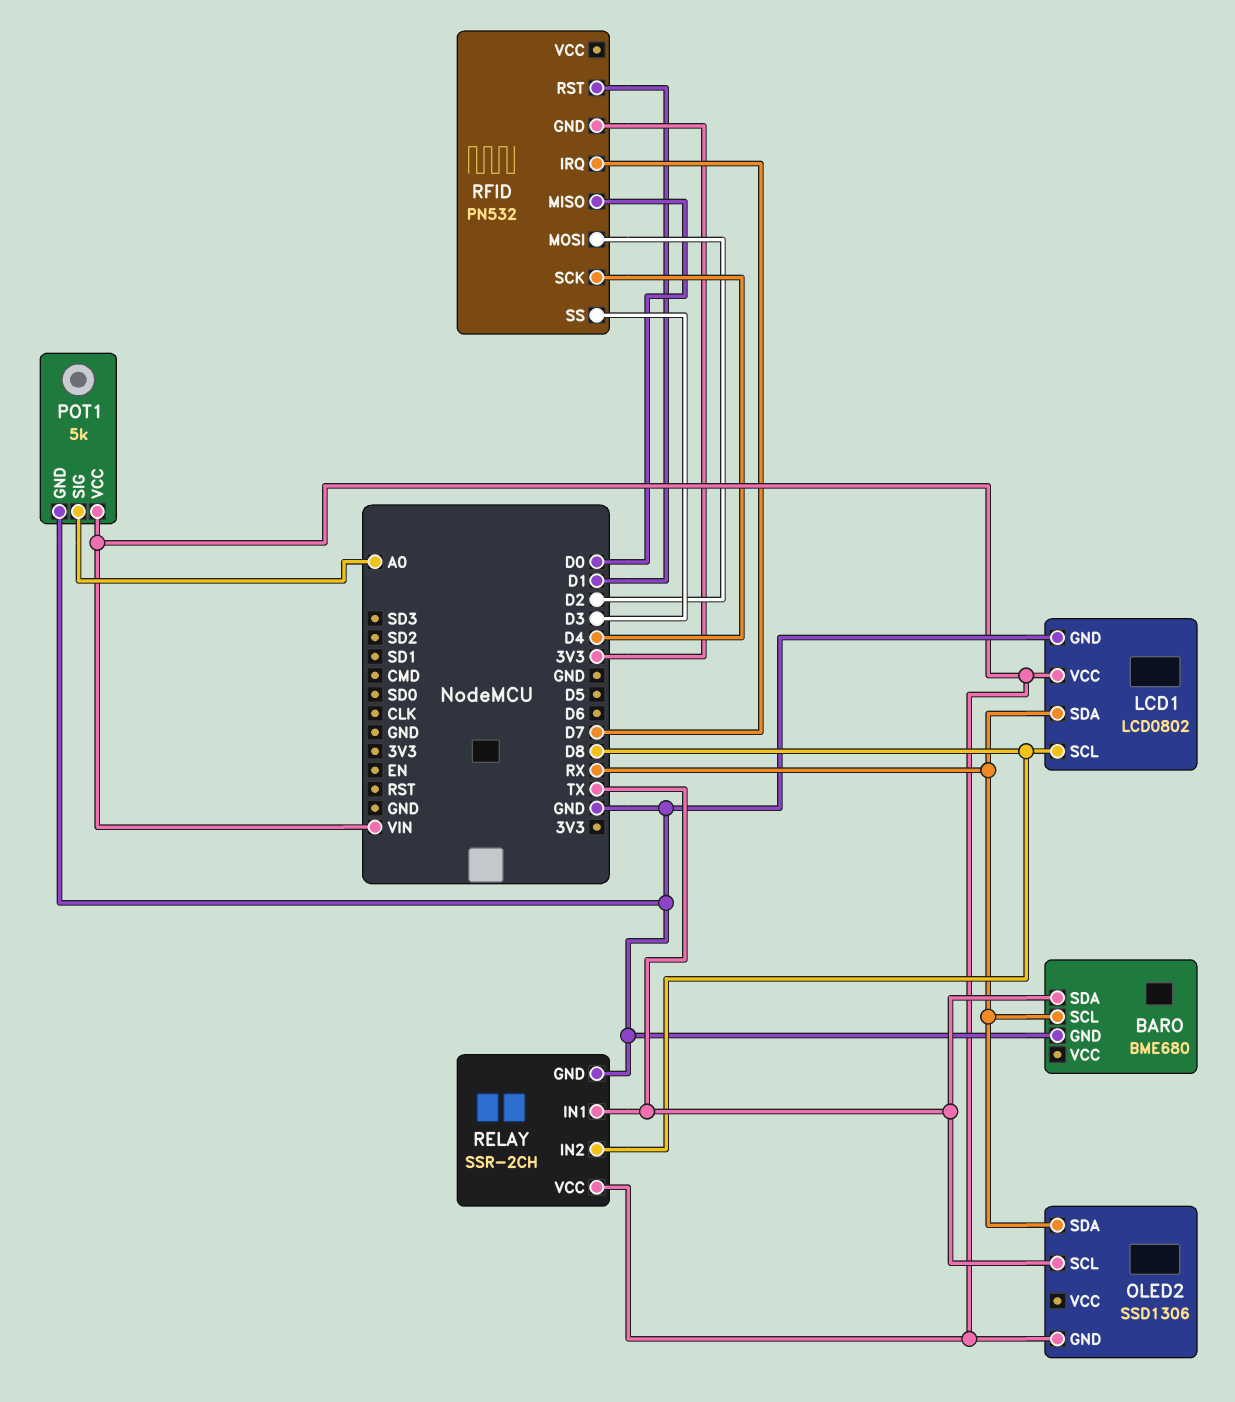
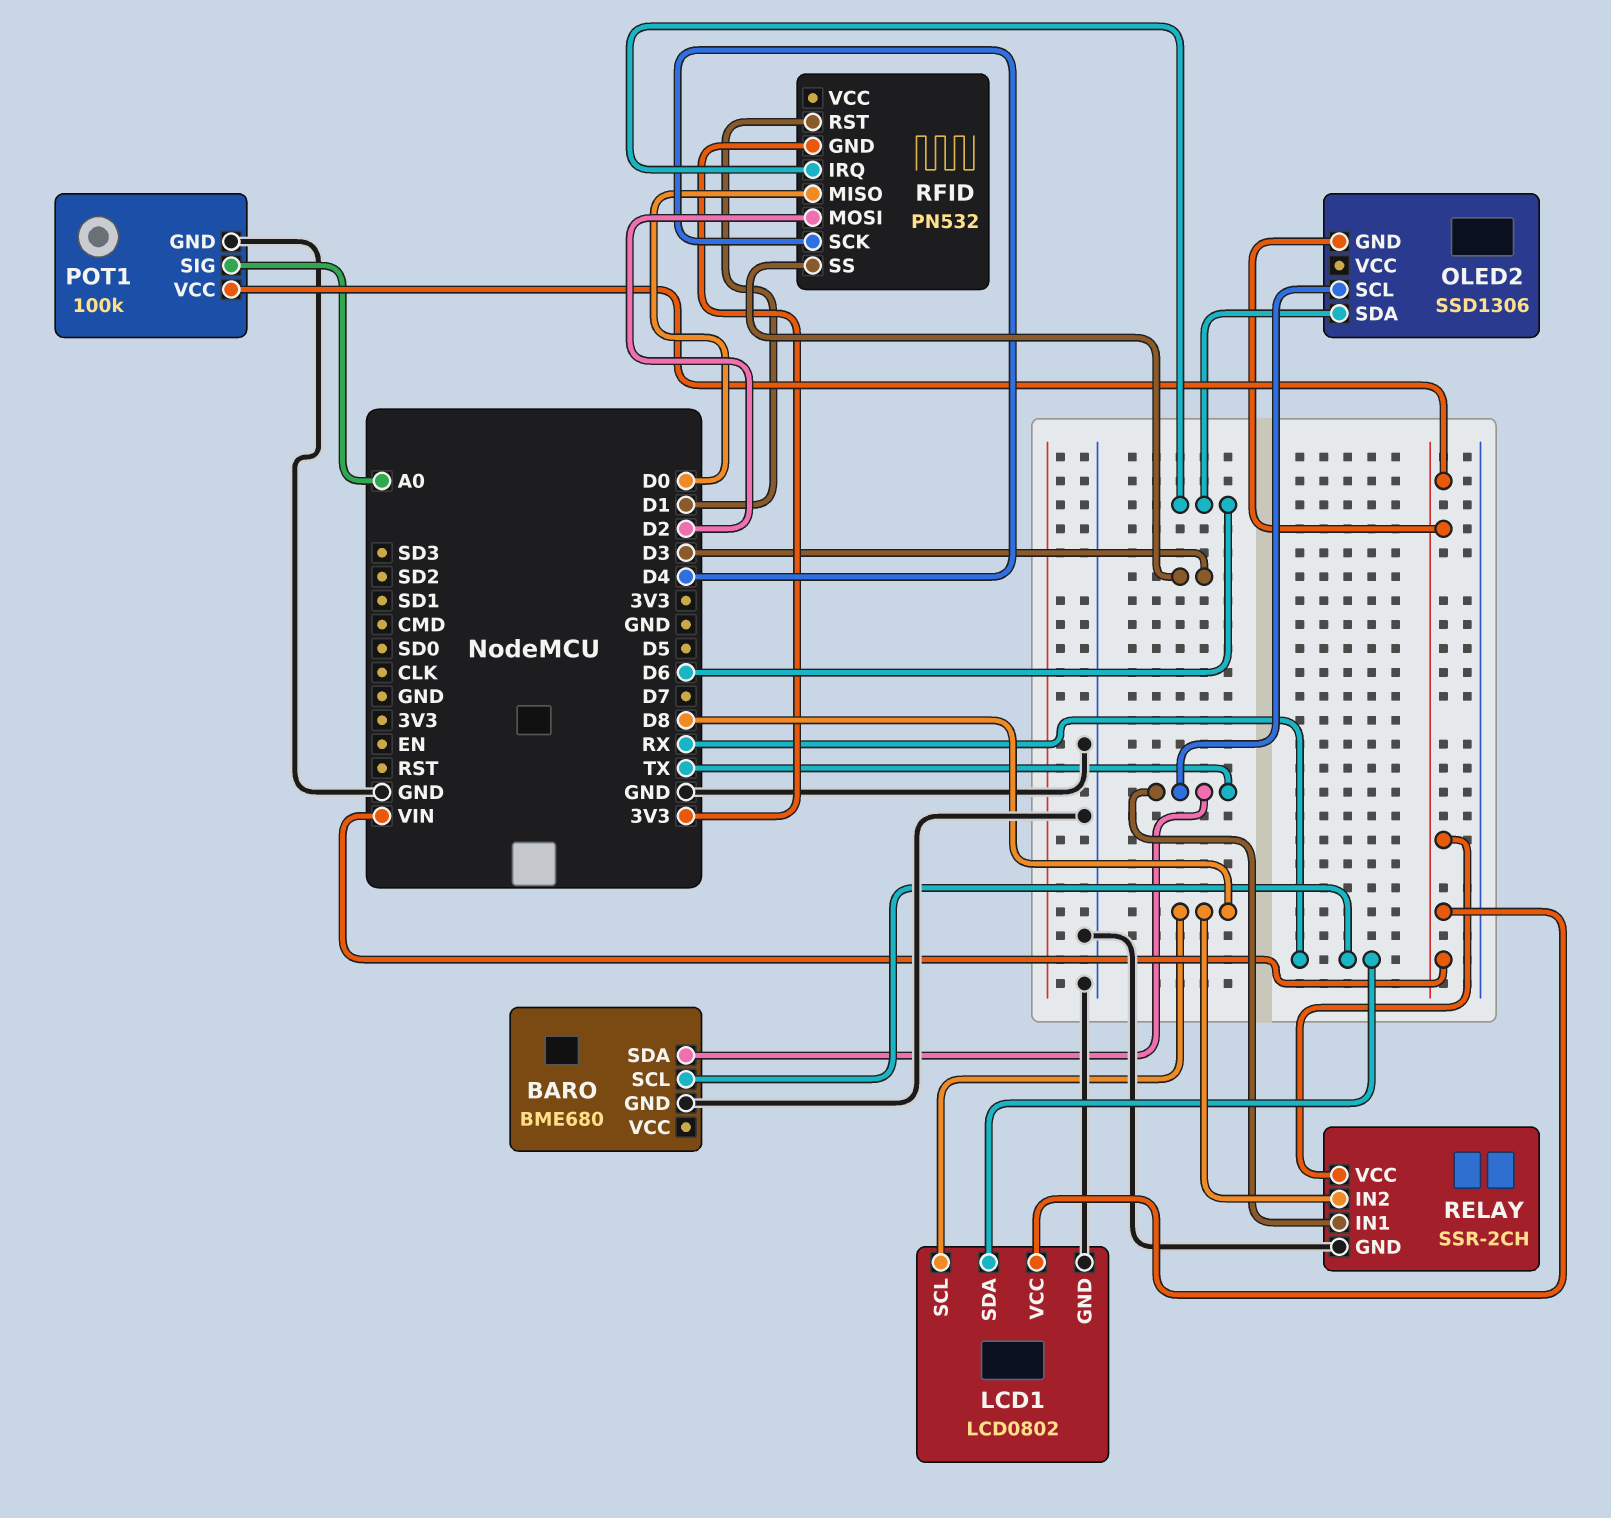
OLED2 pin SDA: RX -> D6
POT1: 5k -> 100k
RFID pin IRQ: D7 -> D6

